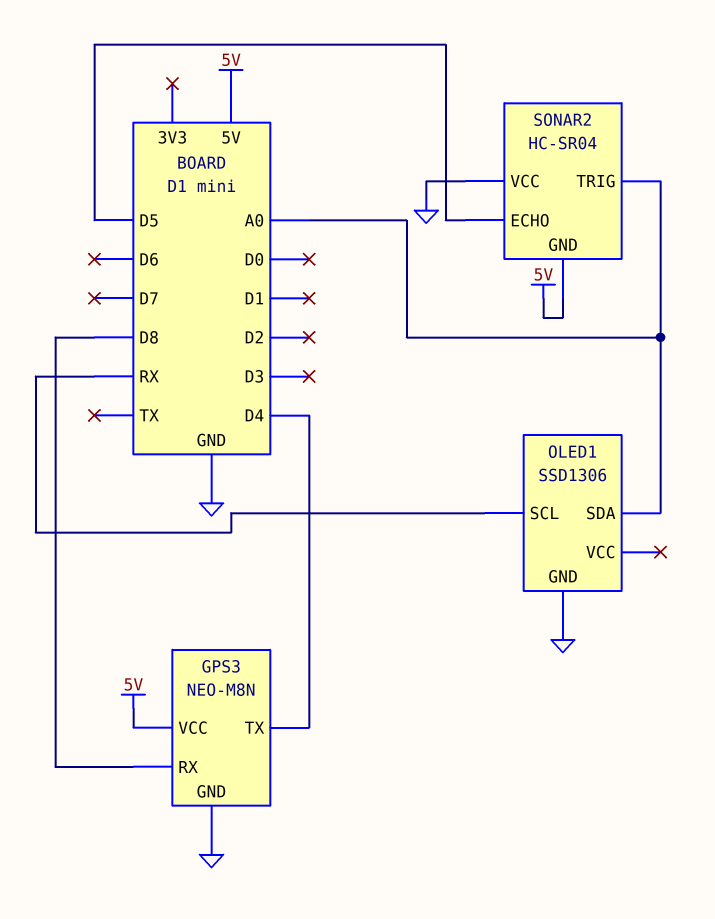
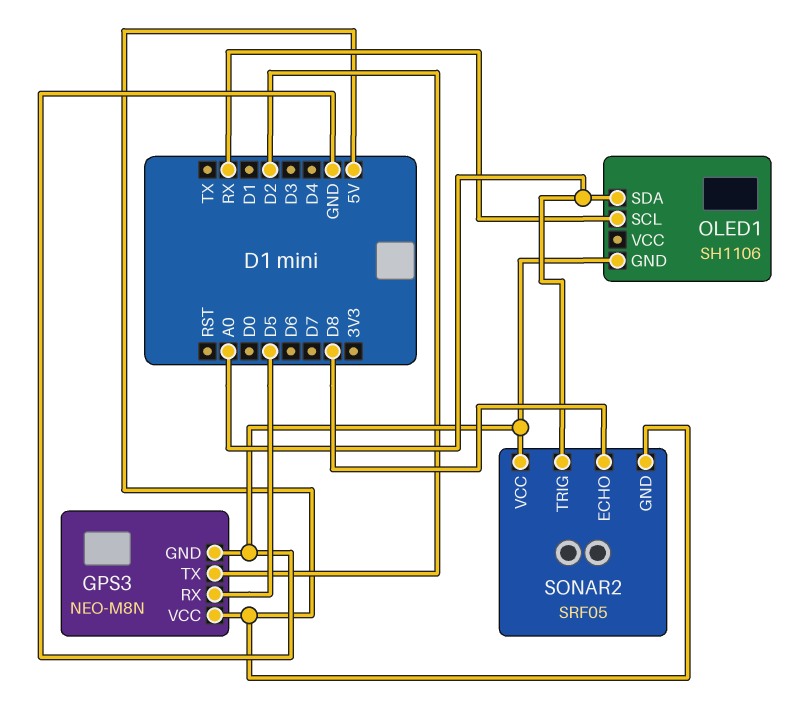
GPS3 pin RX: D8 -> D5
GPS3 pin TX: D4 -> D2
OLED1: SSD1306 -> SH1106
SONAR2: HC-SR04 -> SRF05
SONAR2 pin ECHO: D5 -> D8

